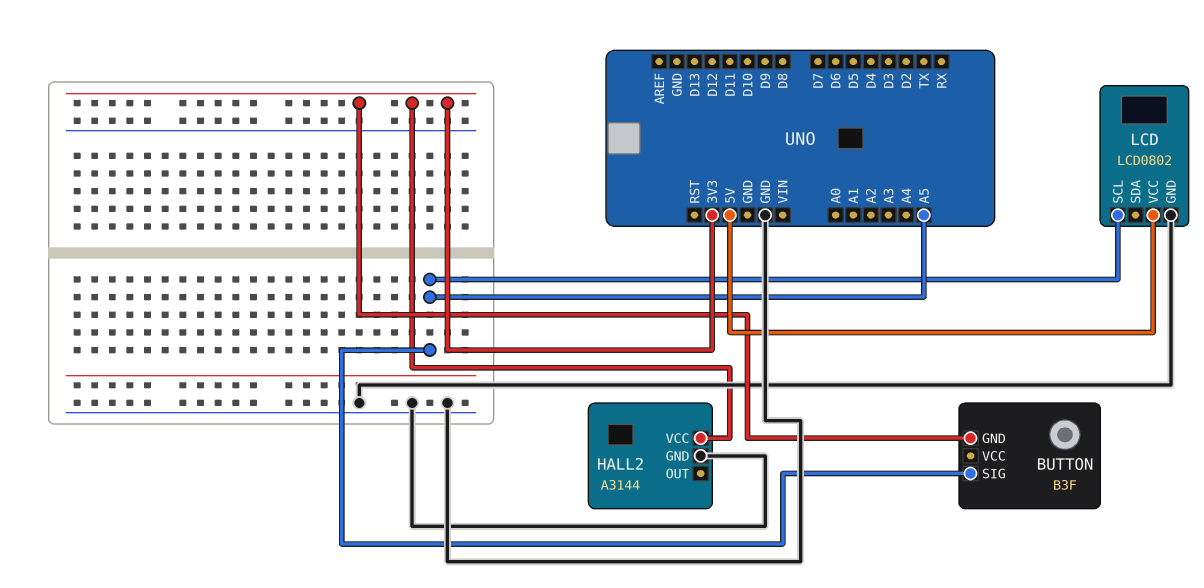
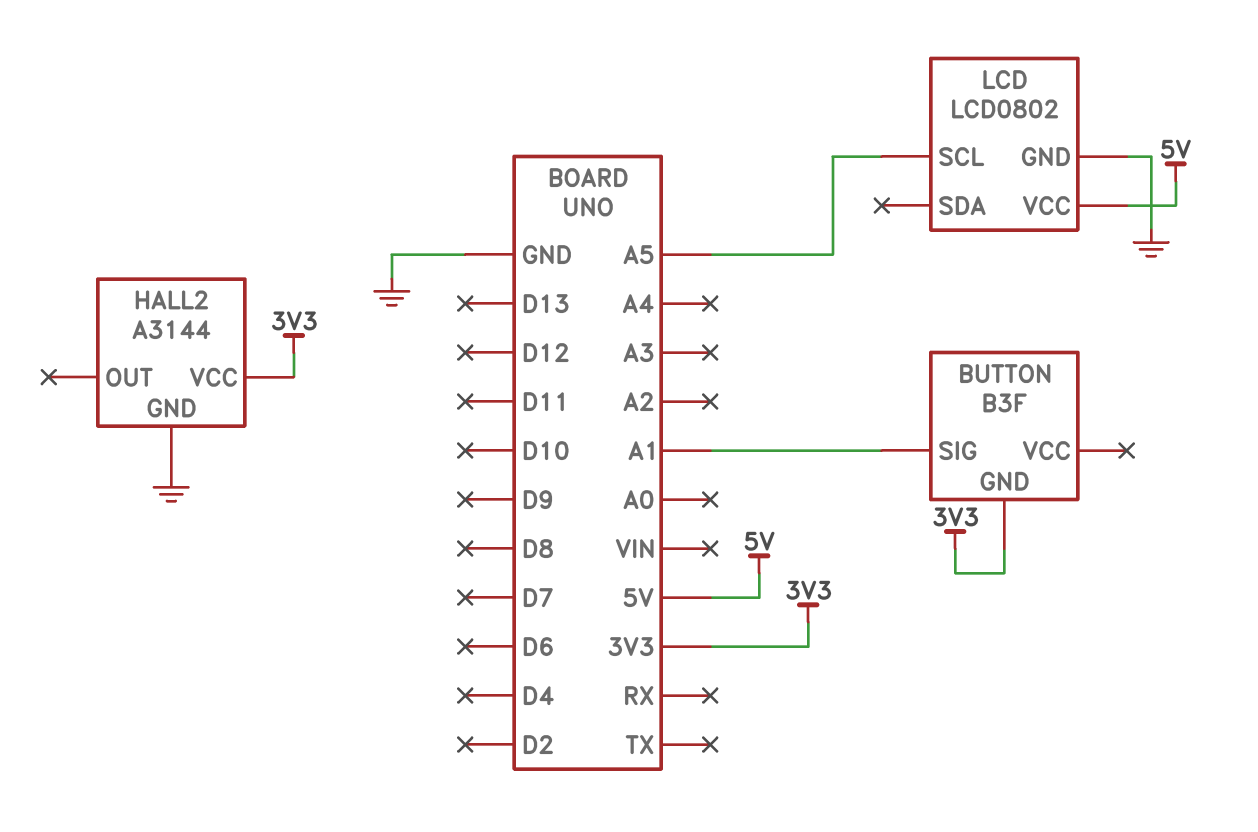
BUTTON pin SIG: A5 -> A1

